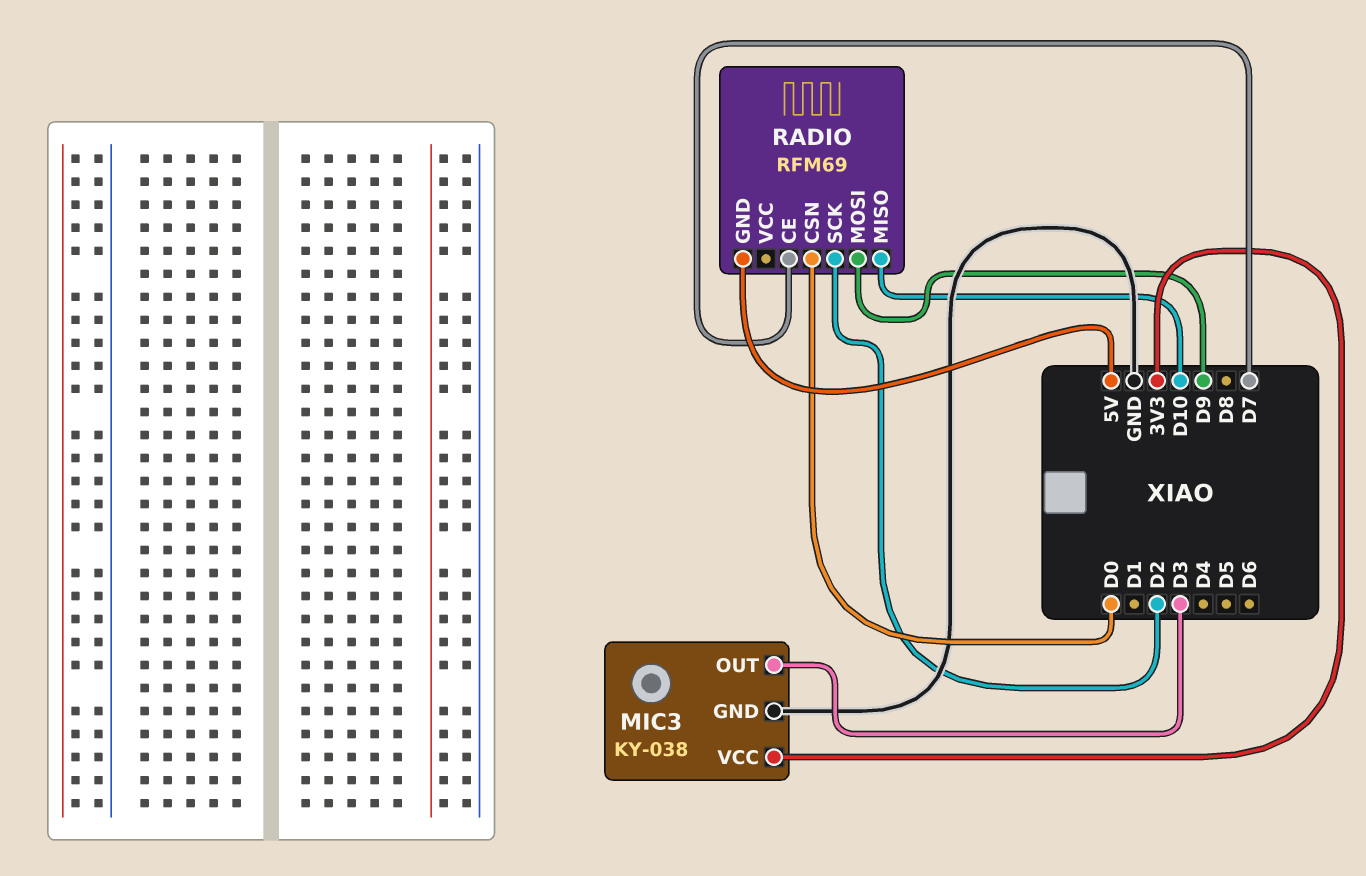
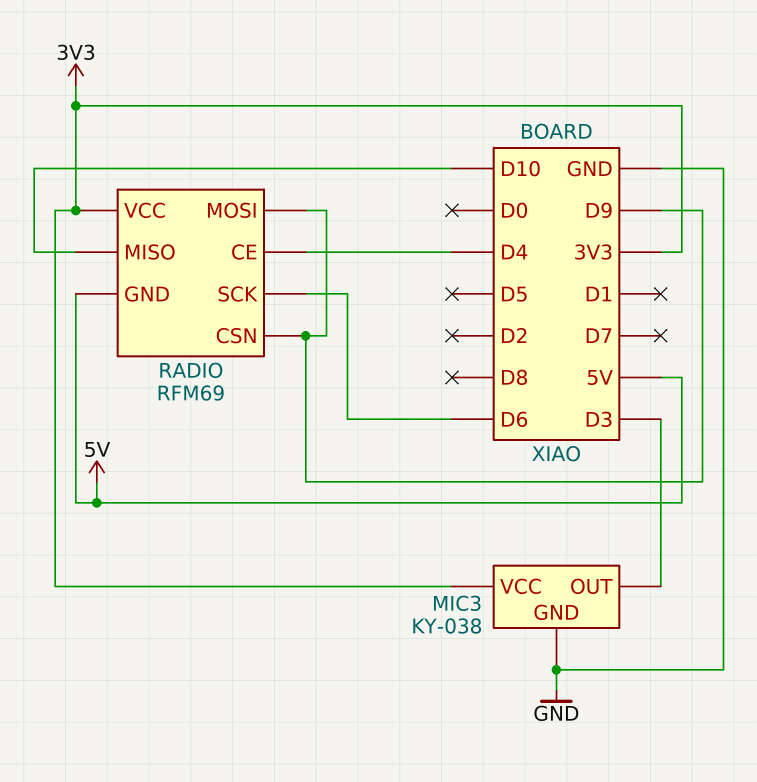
RADIO pin CE: D7 -> D4
RADIO pin CSN: D0 -> D9
RADIO pin SCK: D2 -> D6
RADIO pin VCC: none -> 3V3

